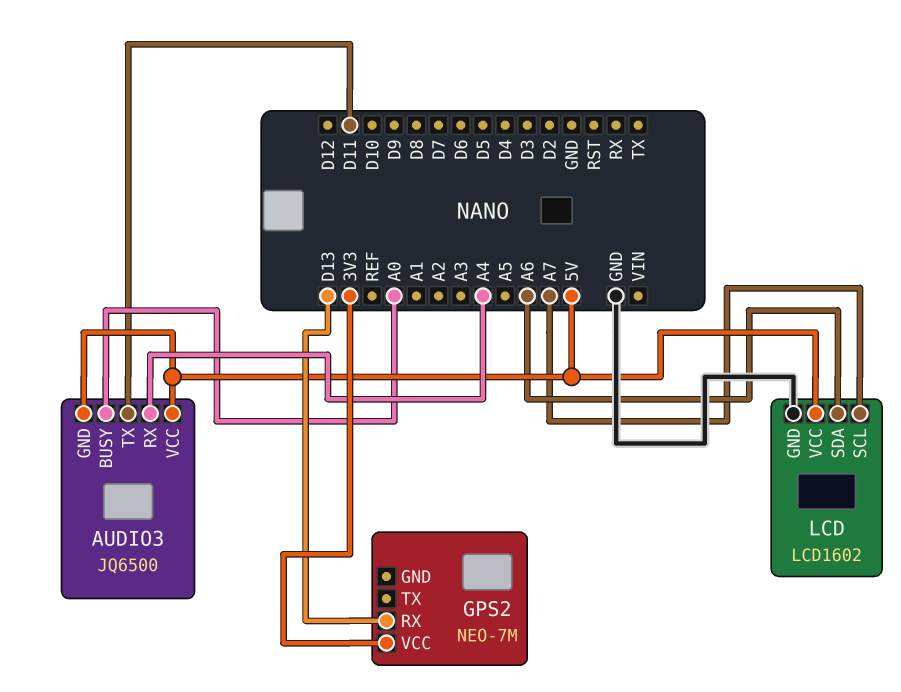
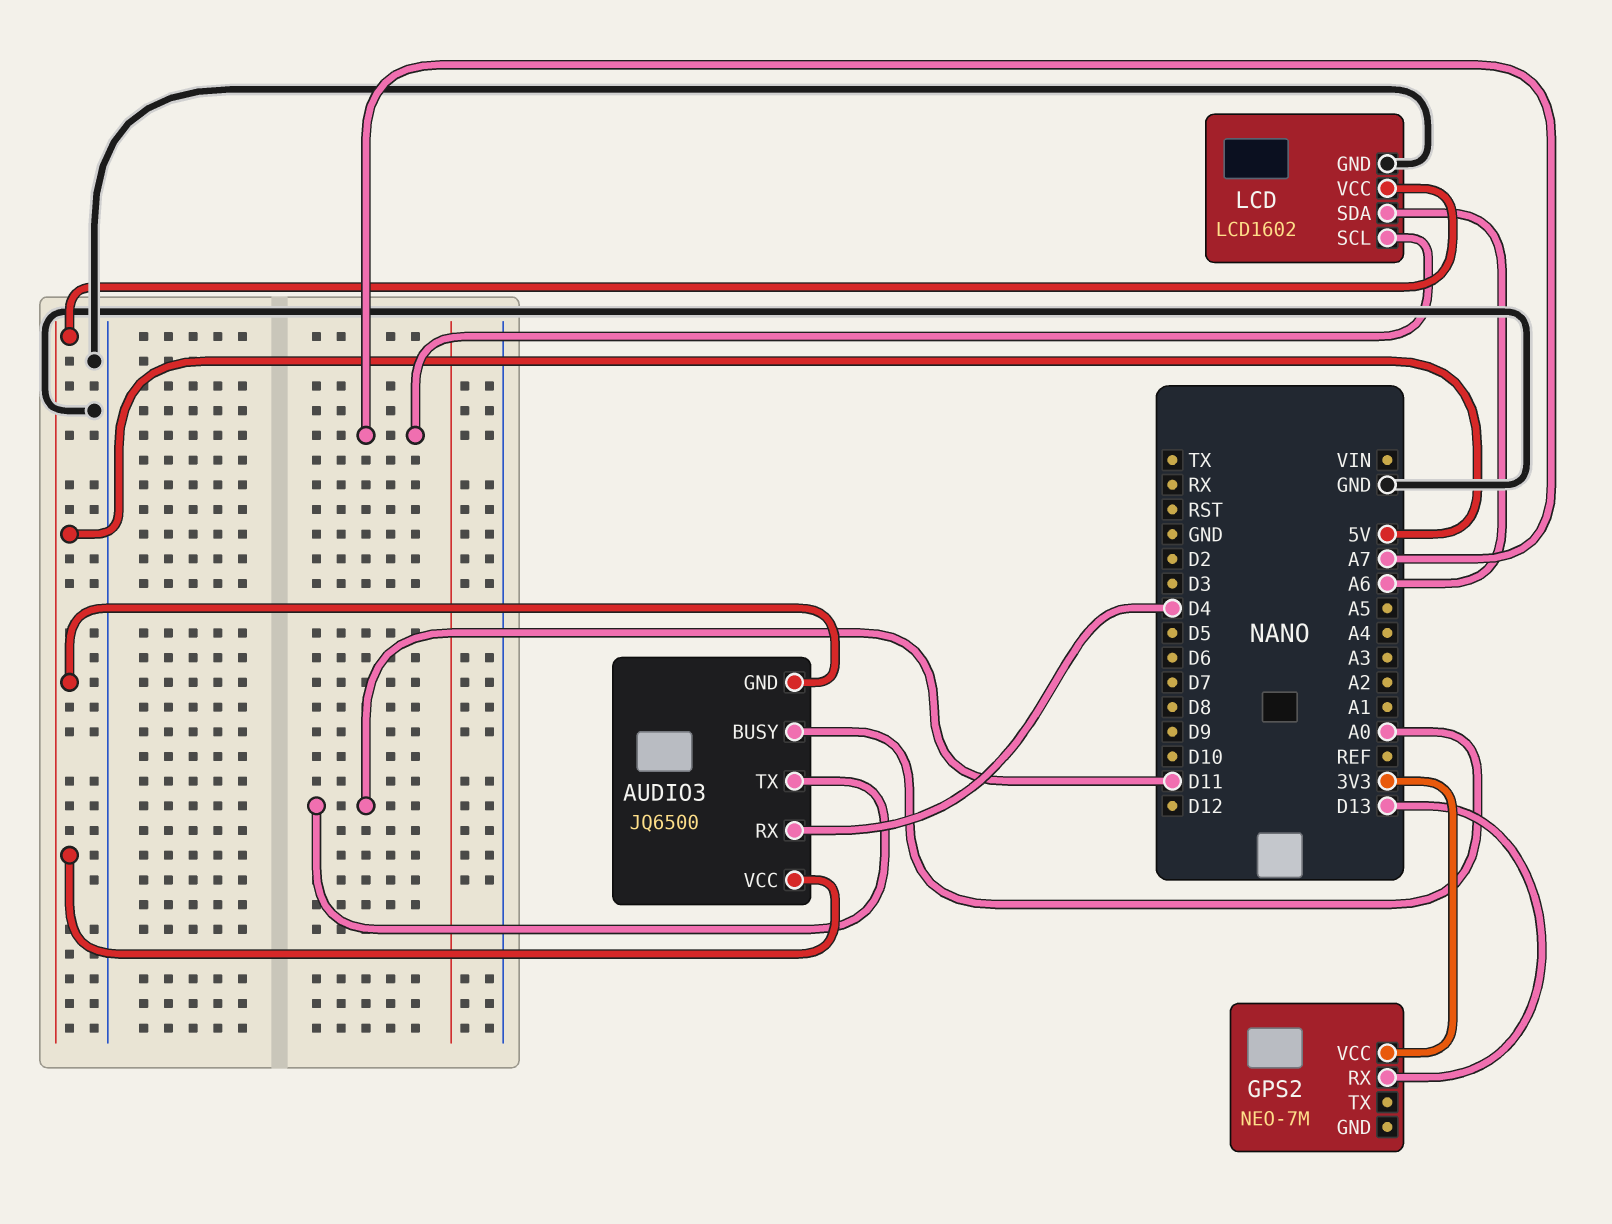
AUDIO3 pin RX: A4 -> D4

